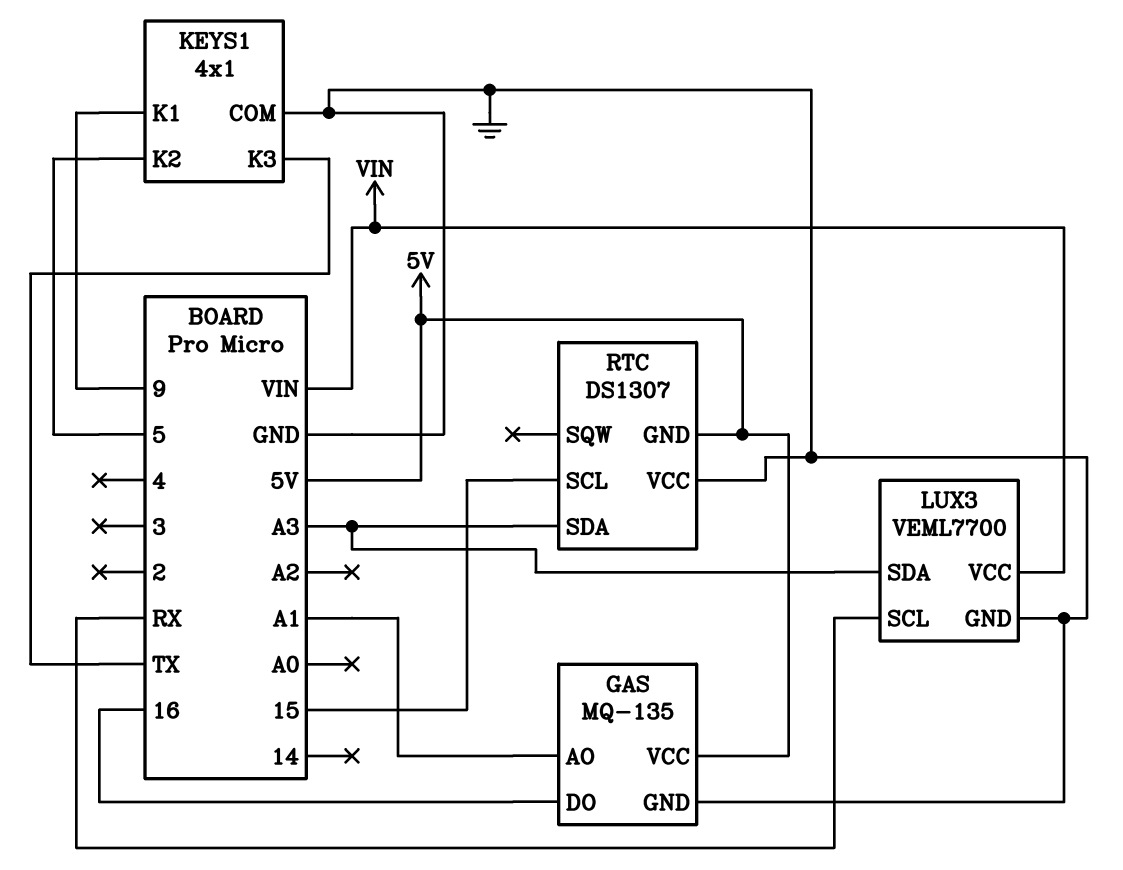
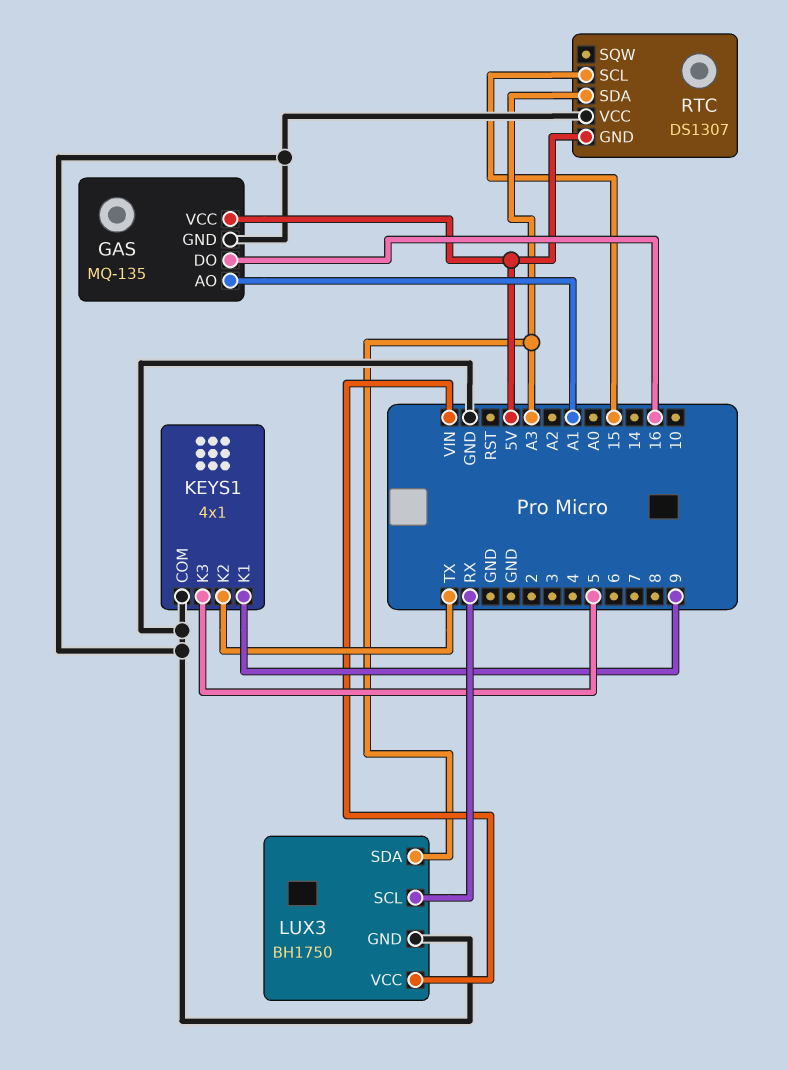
KEYS1 pin K2: 5 -> TX
KEYS1 pin K3: TX -> 5
LUX3: VEML7700 -> BH1750

